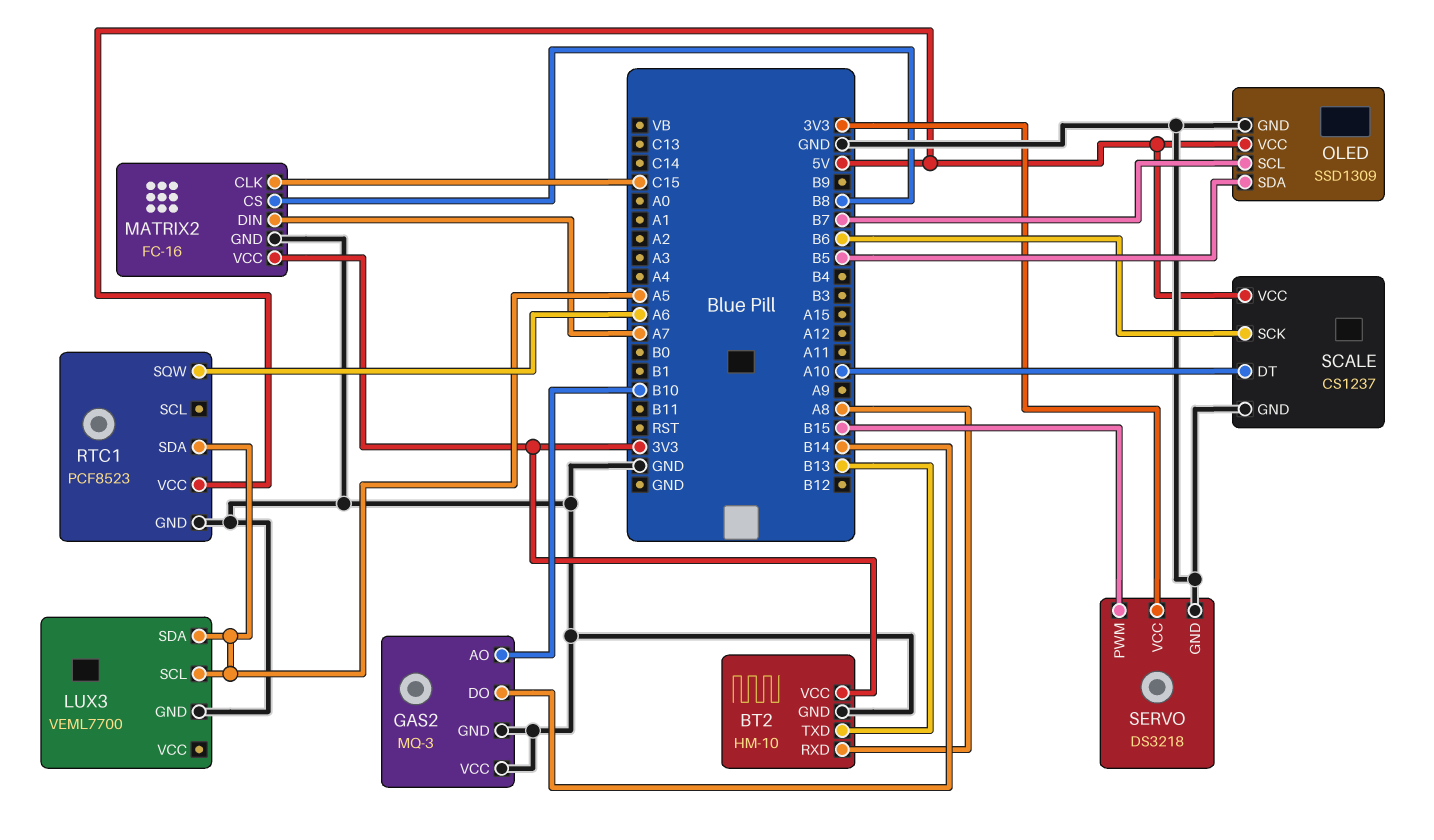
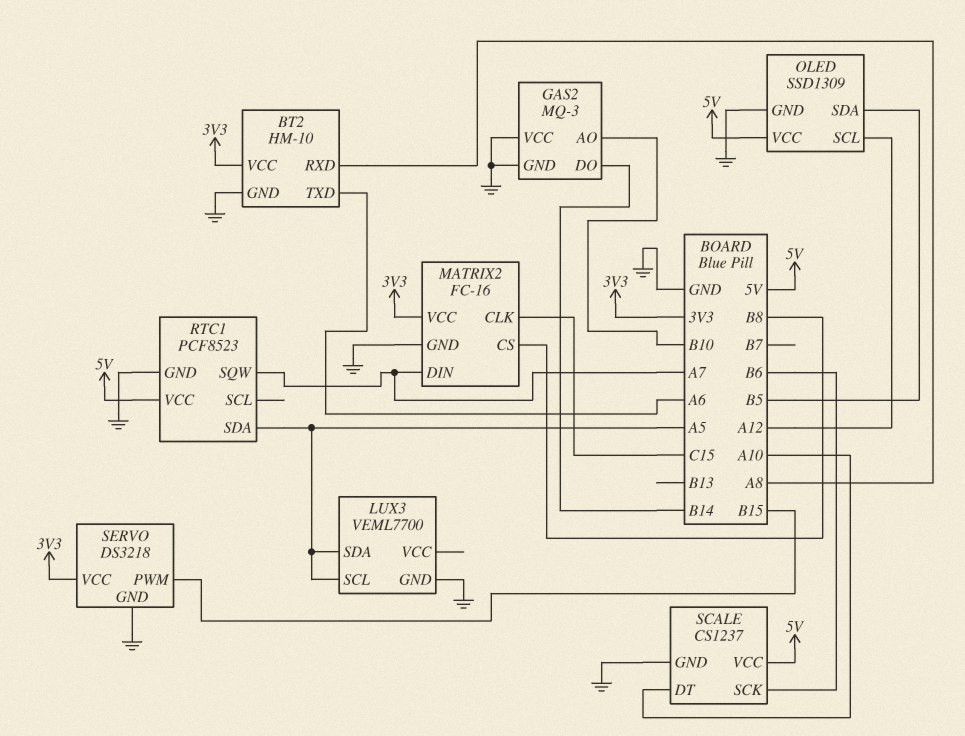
BT2 pin TXD: B13 -> A6
OLED pin SCL: B7 -> A12
RTC1 pin SQW: A6 -> A7

